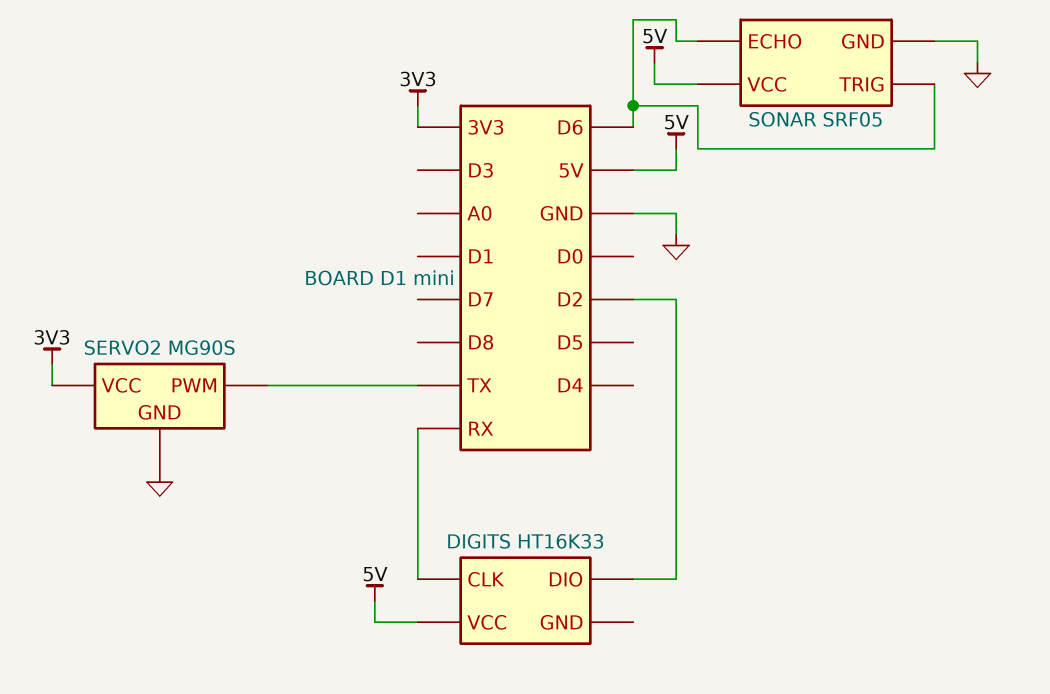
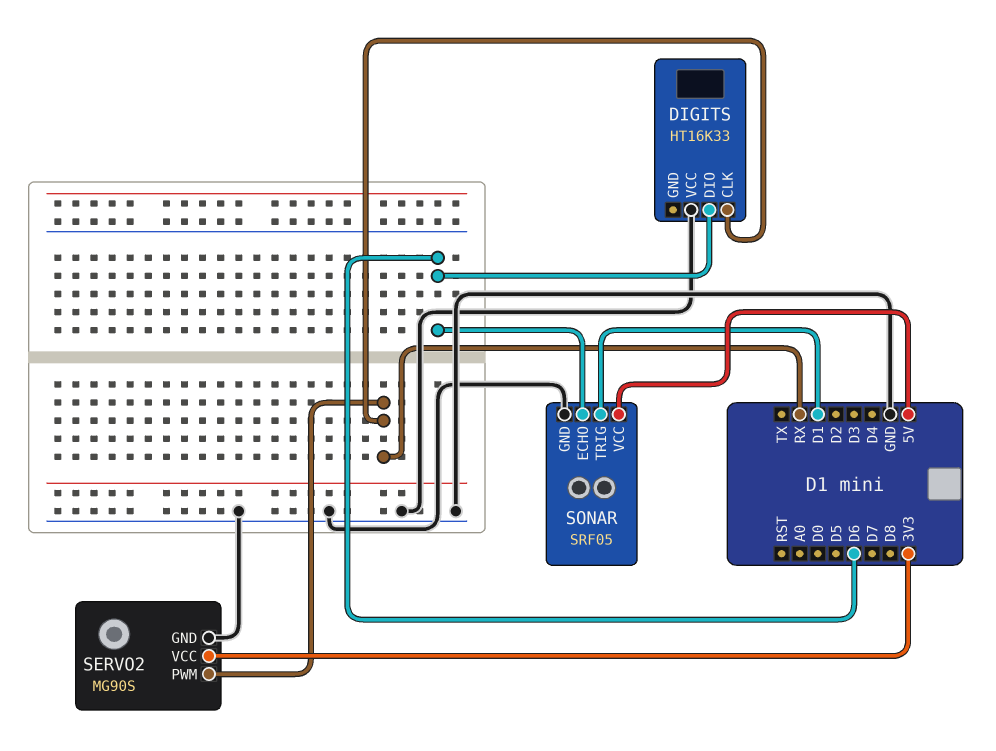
DIGITS pin DIO: D2 -> D6
DIGITS pin VCC: 5V -> GND
SERVO2 pin PWM: TX -> RX
SONAR pin TRIG: D6 -> D1

